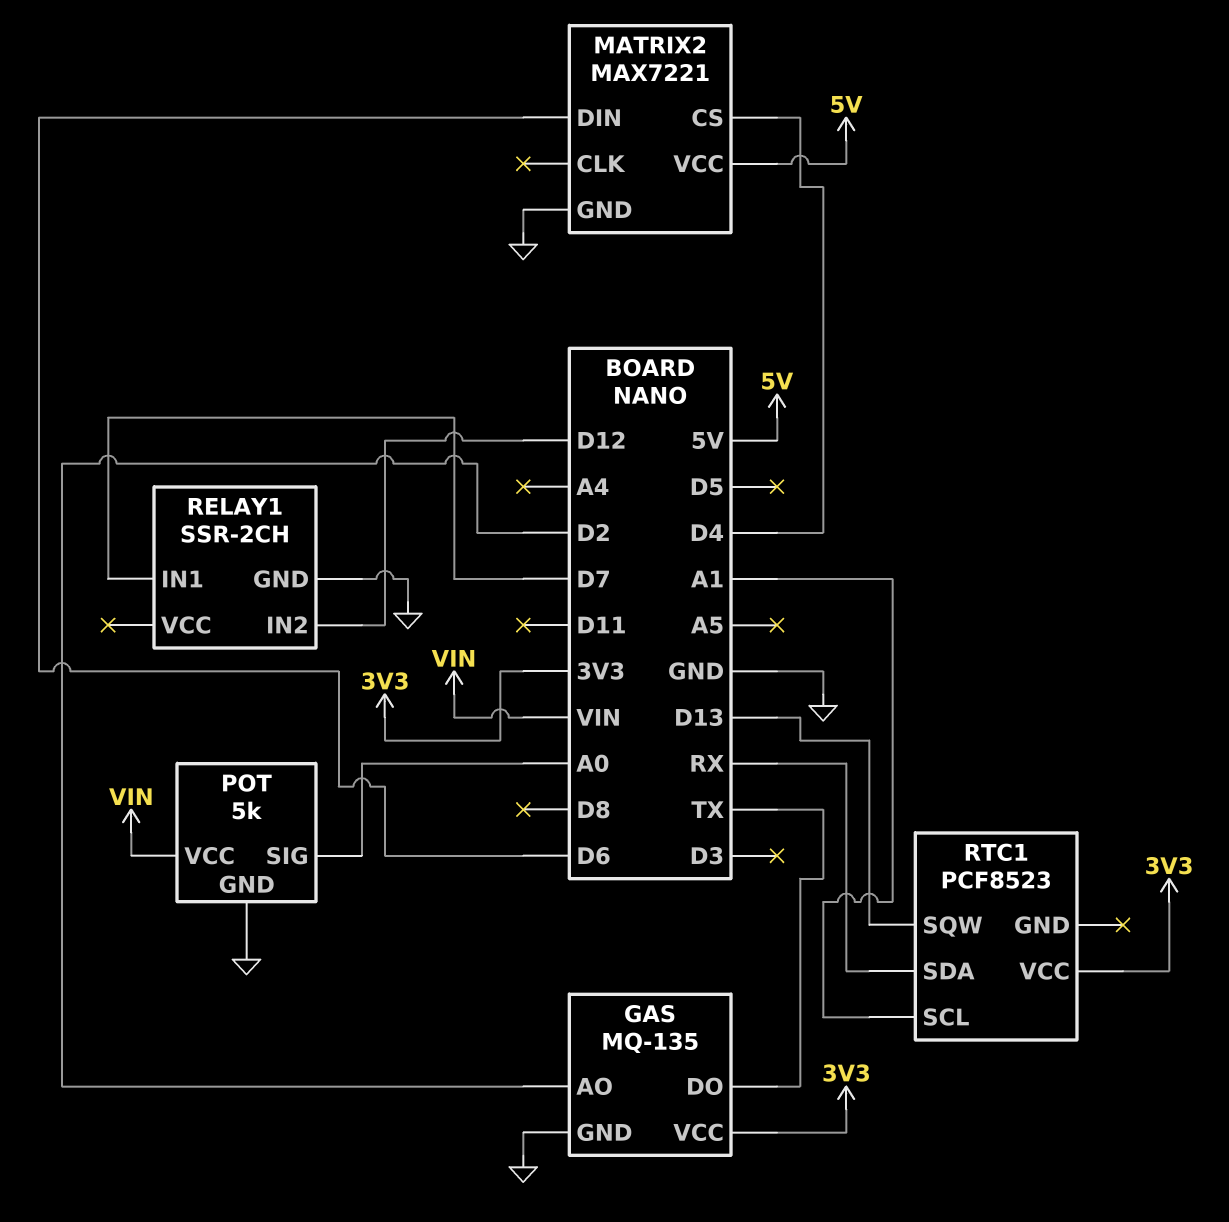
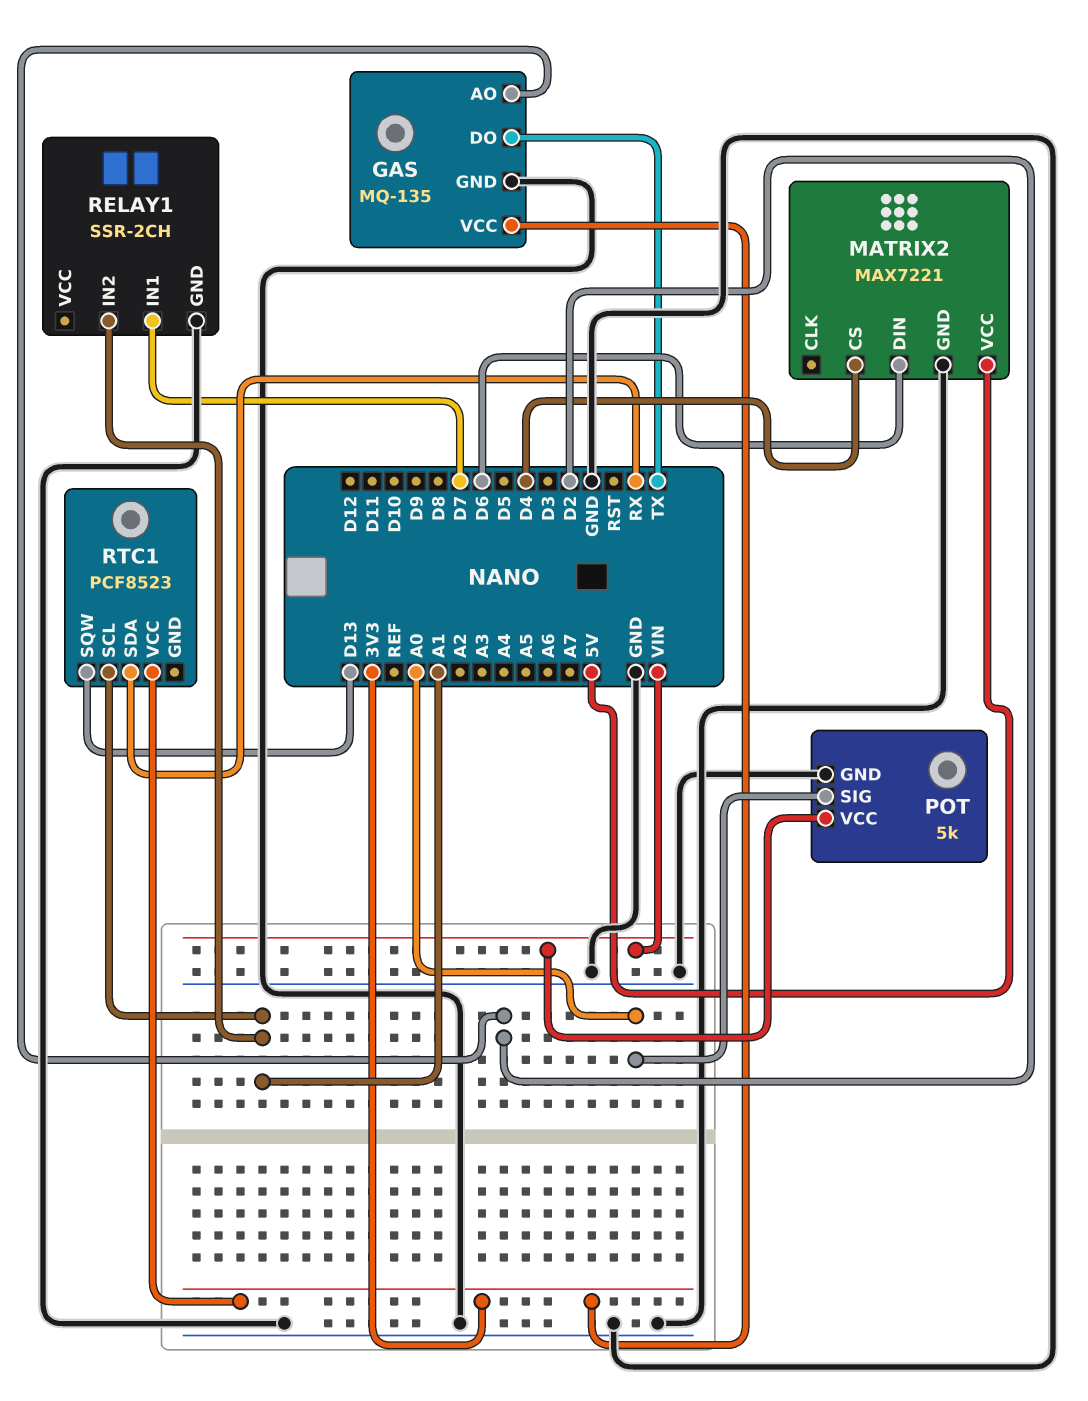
RELAY1 pin IN2: D12 -> A1

